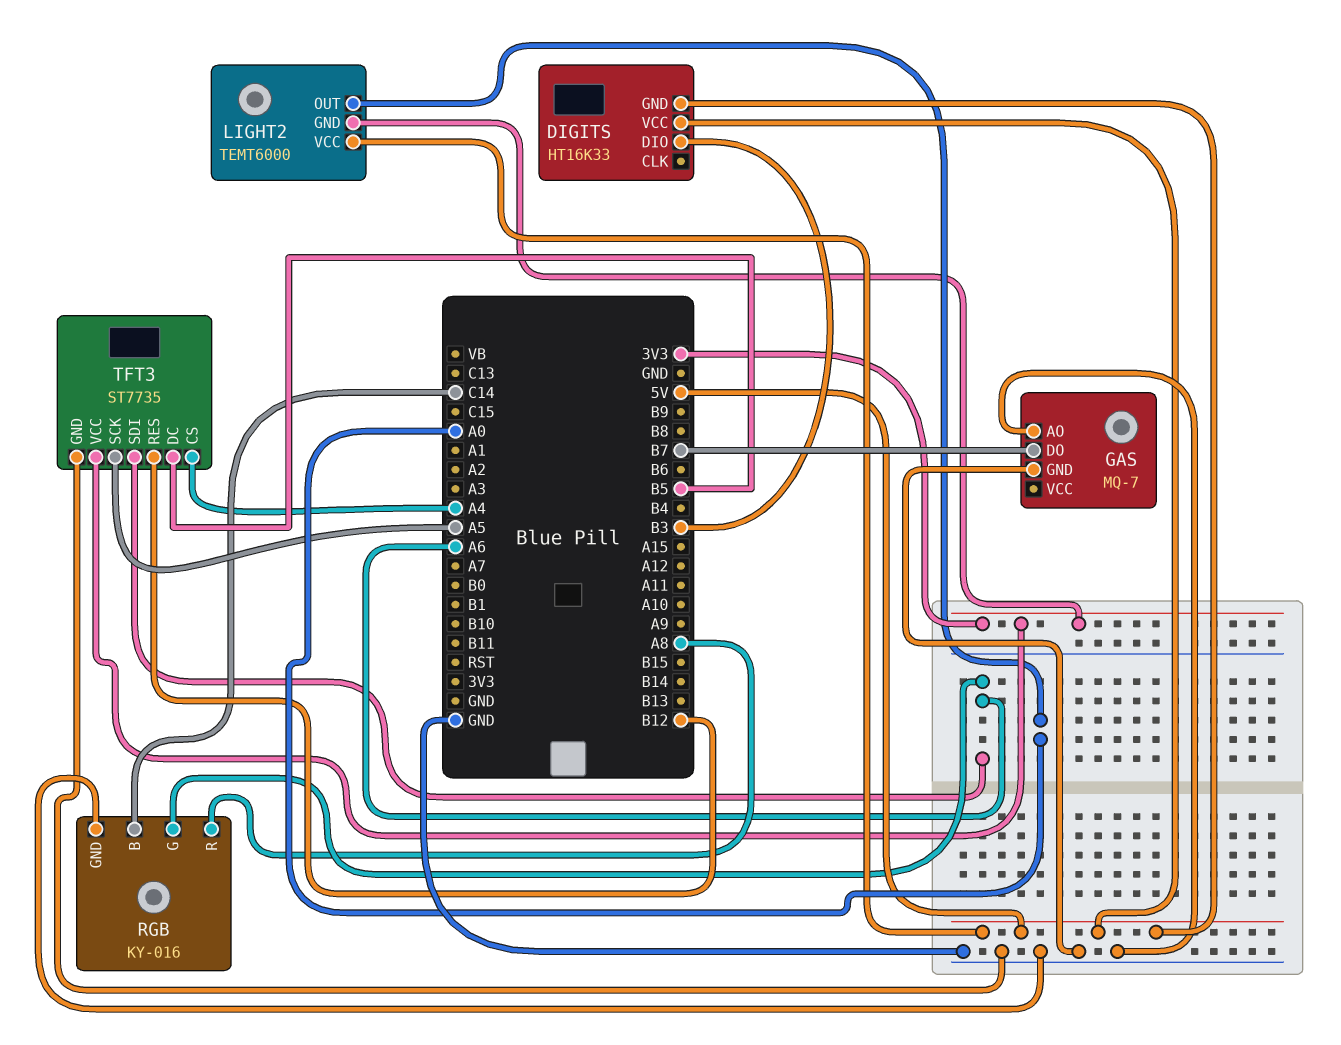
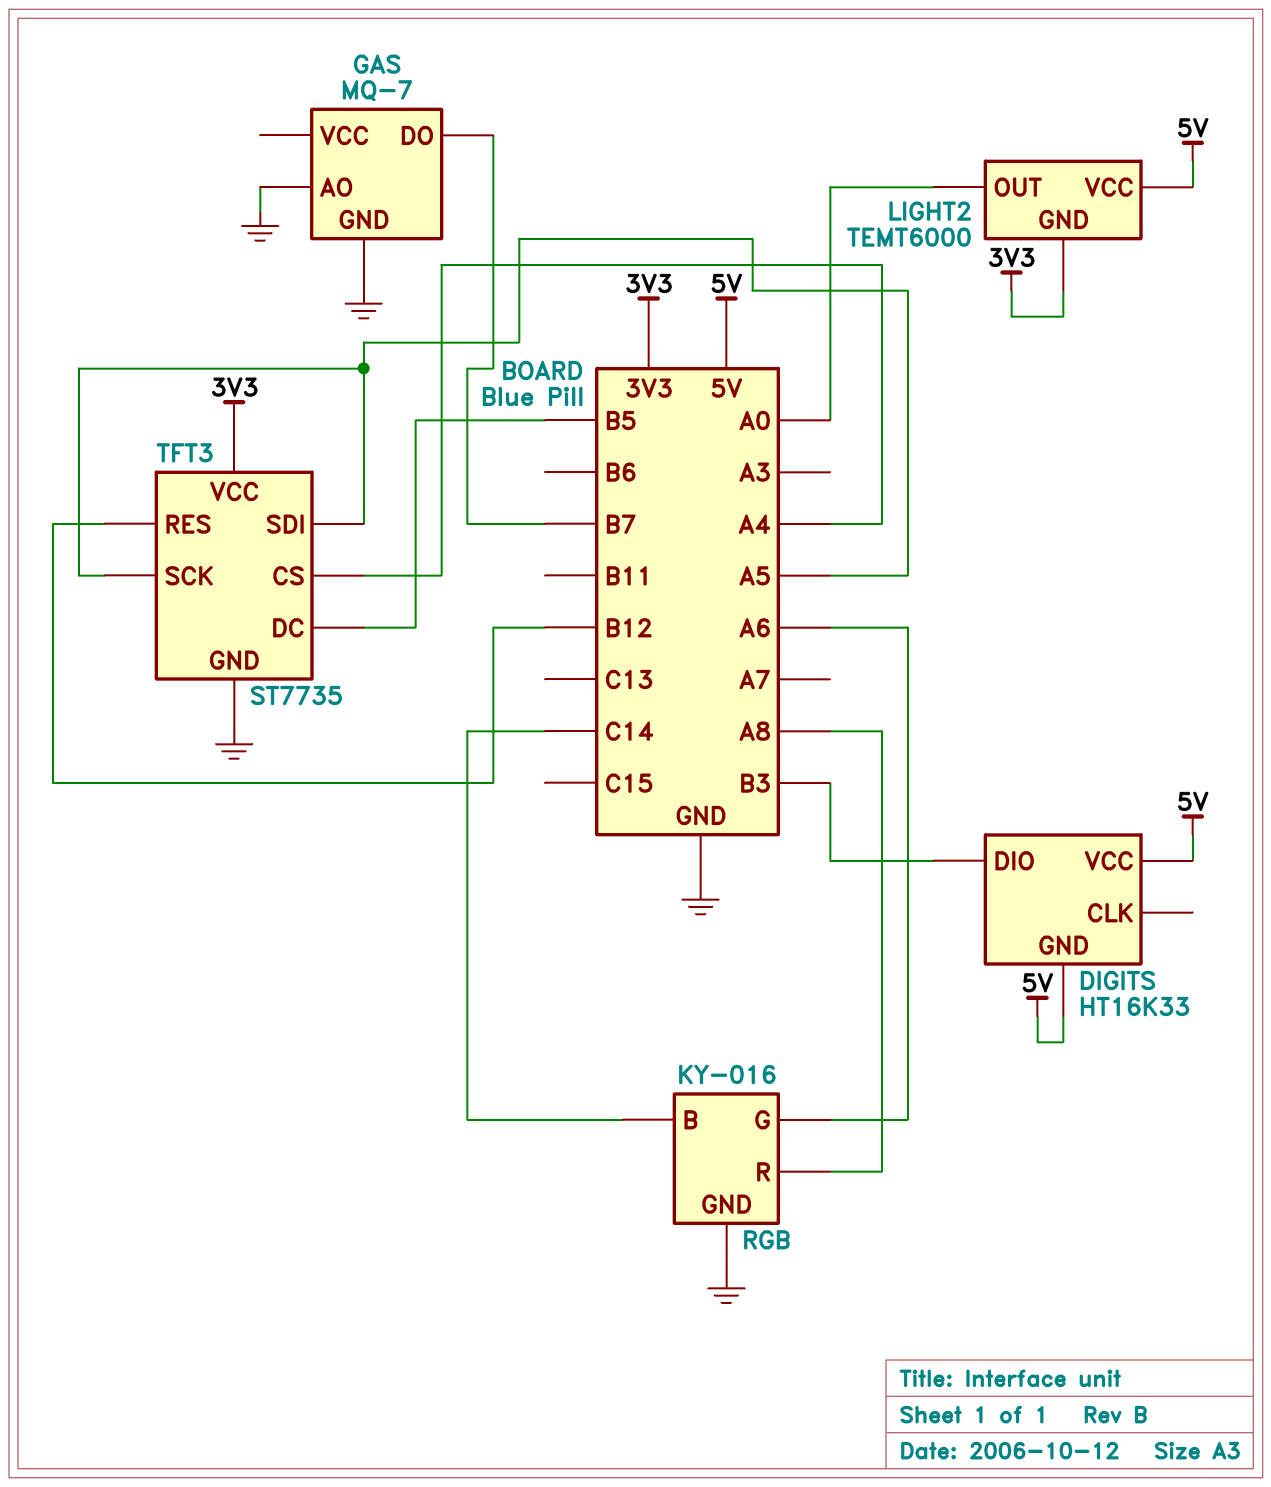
TFT3 pin SDI: A6 -> A5

